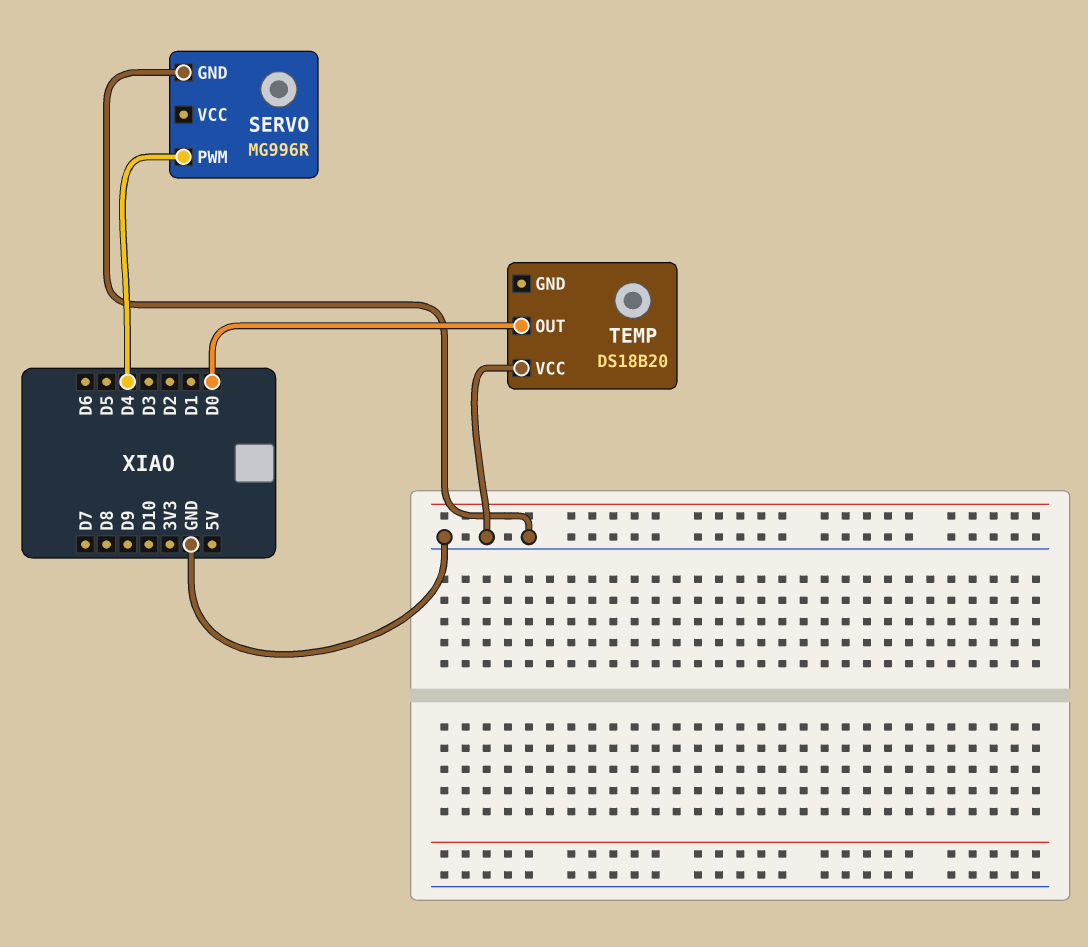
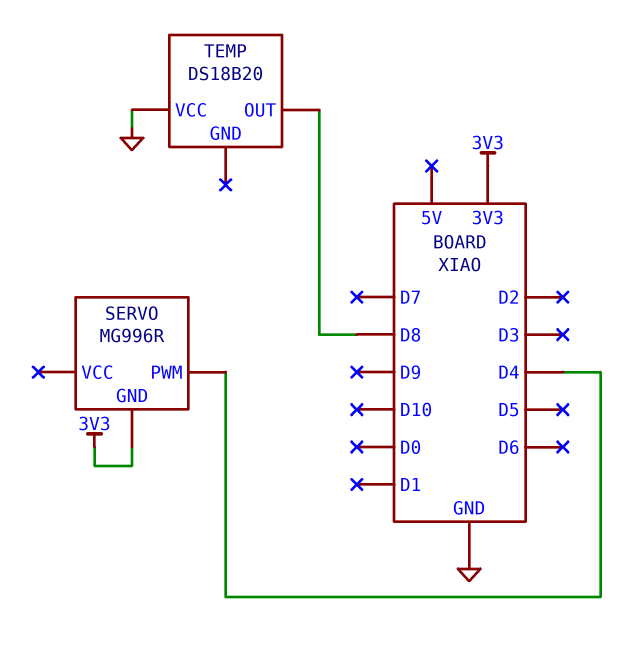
SERVO pin GND: GND -> 3V3
TEMP pin OUT: D0 -> D8

